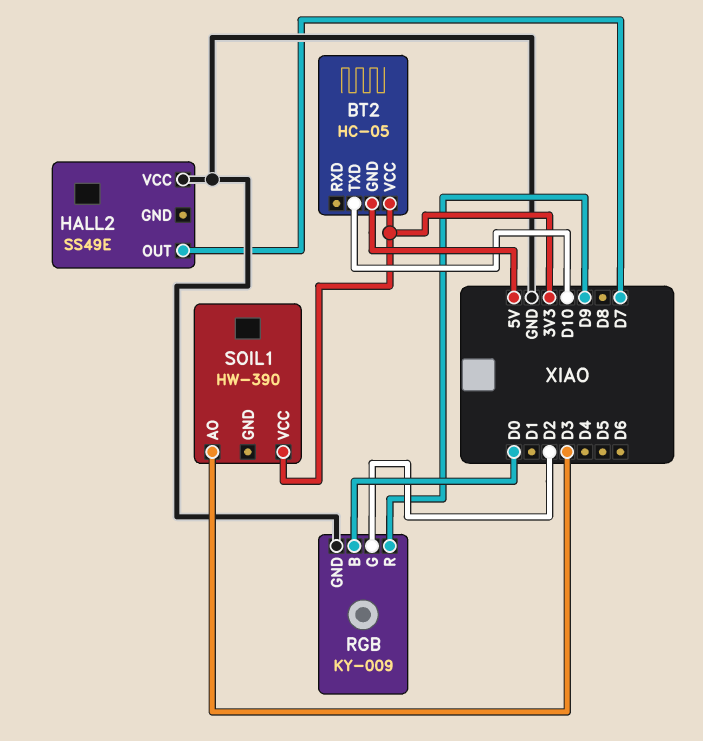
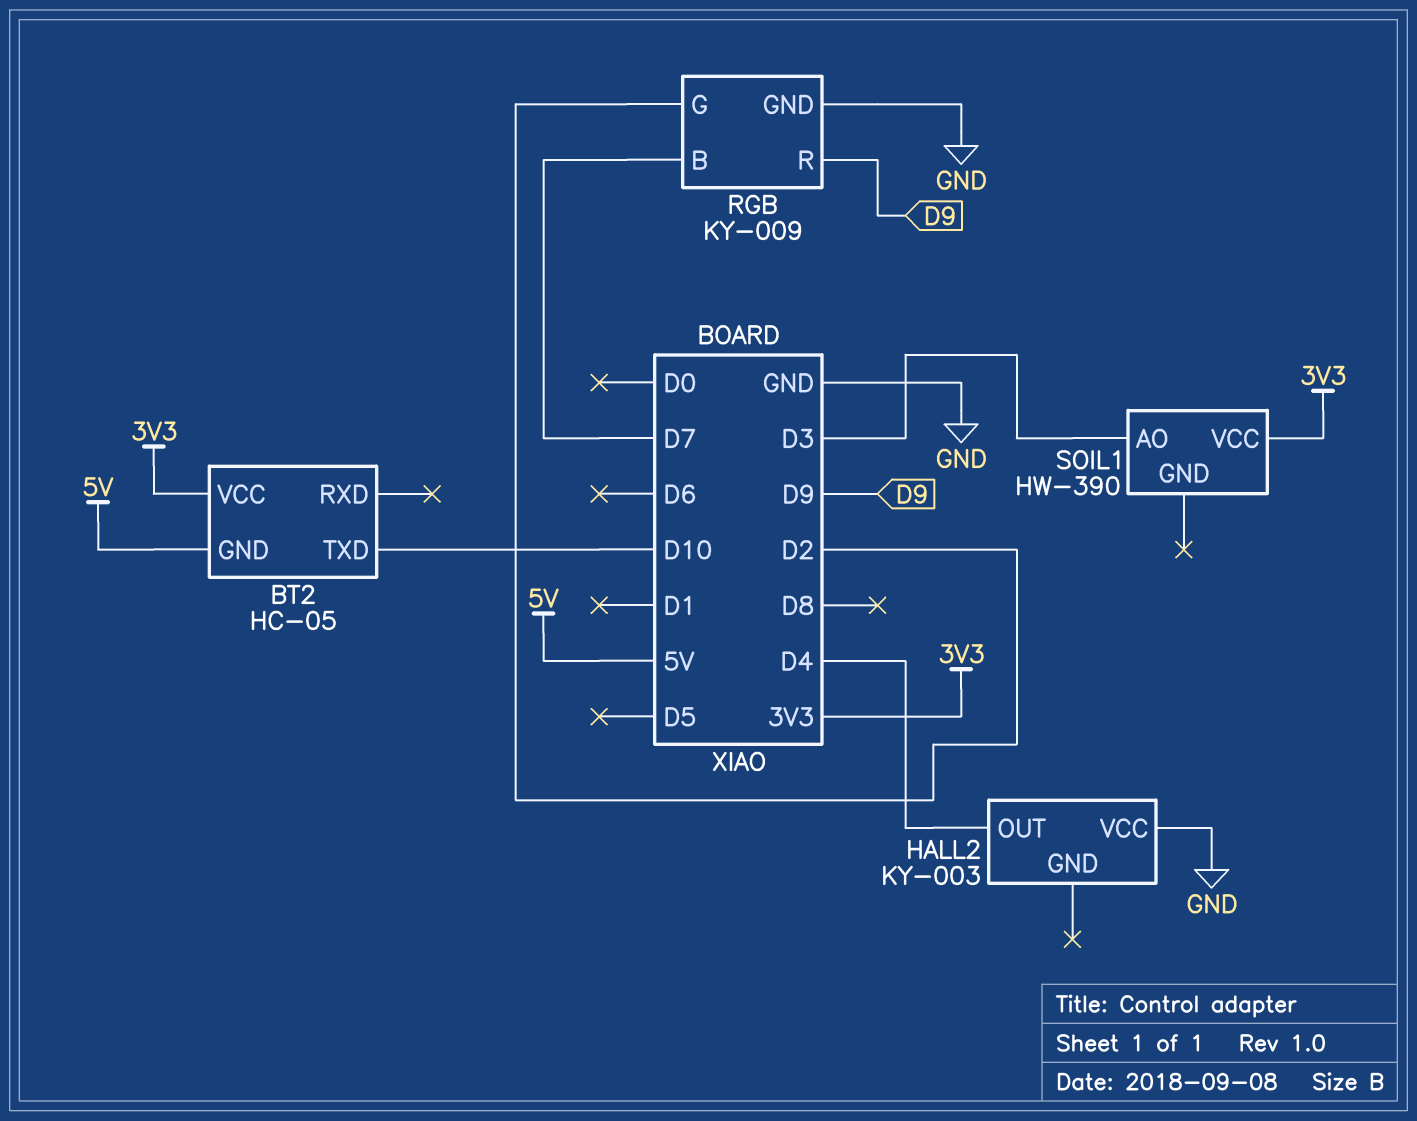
HALL2: SS49E -> KY-003
HALL2 pin OUT: D7 -> D4
RGB pin B: D0 -> D7

